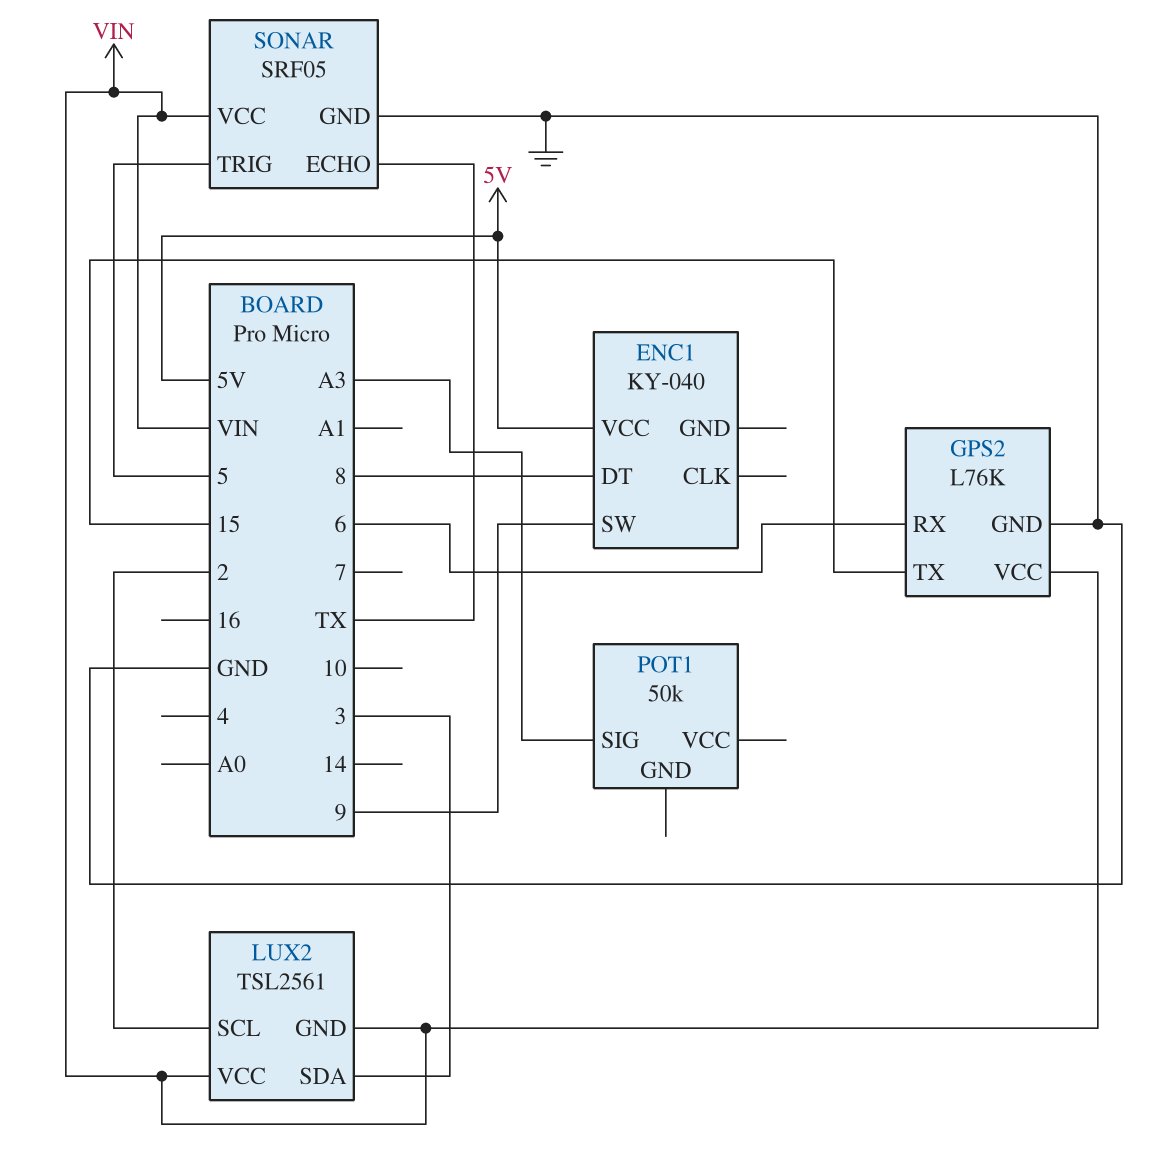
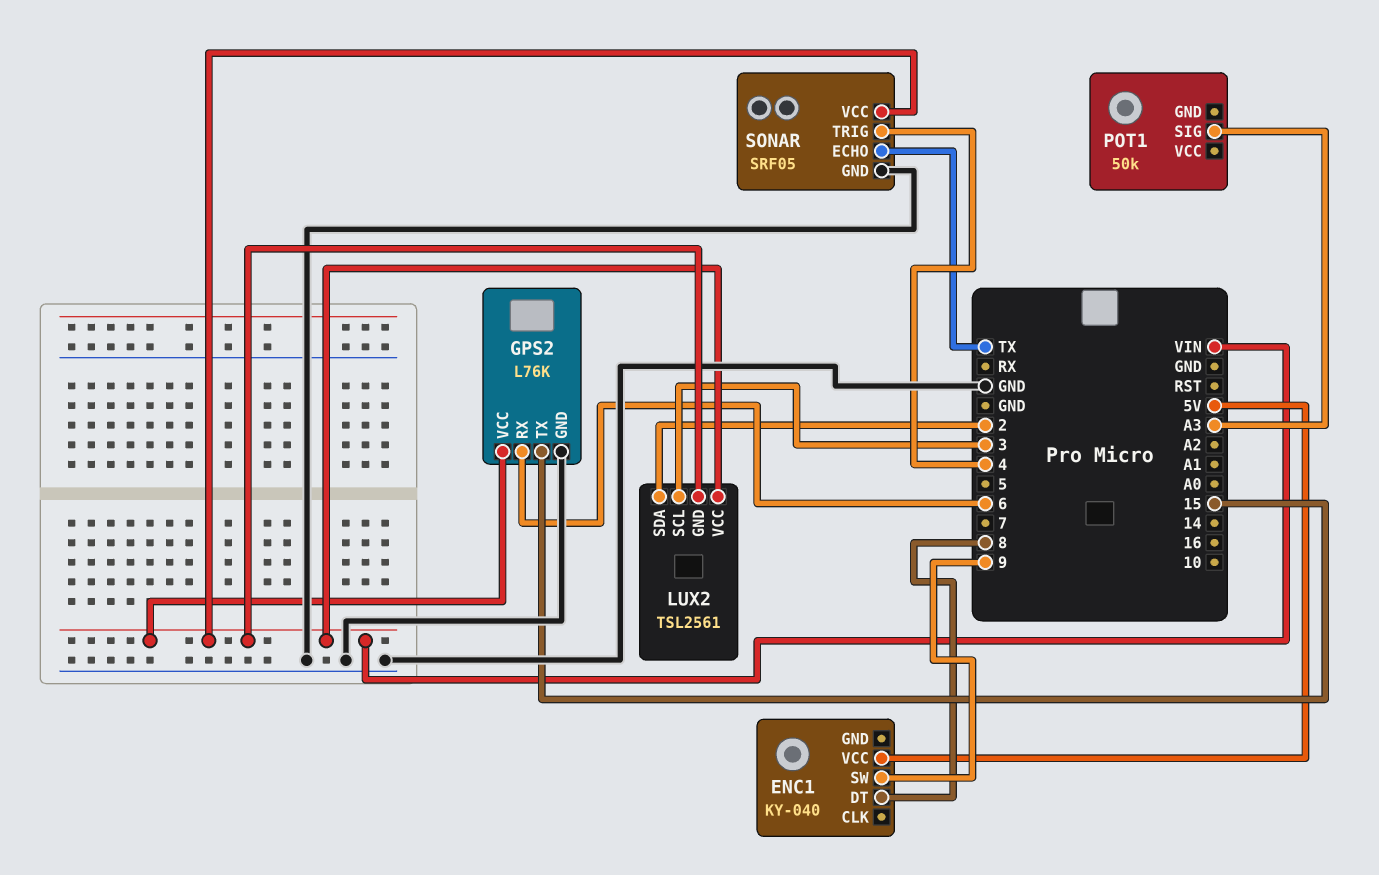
LUX2 pin SCL: 2 -> 3
LUX2 pin SDA: 3 -> 2
SONAR pin TRIG: 5 -> 4

